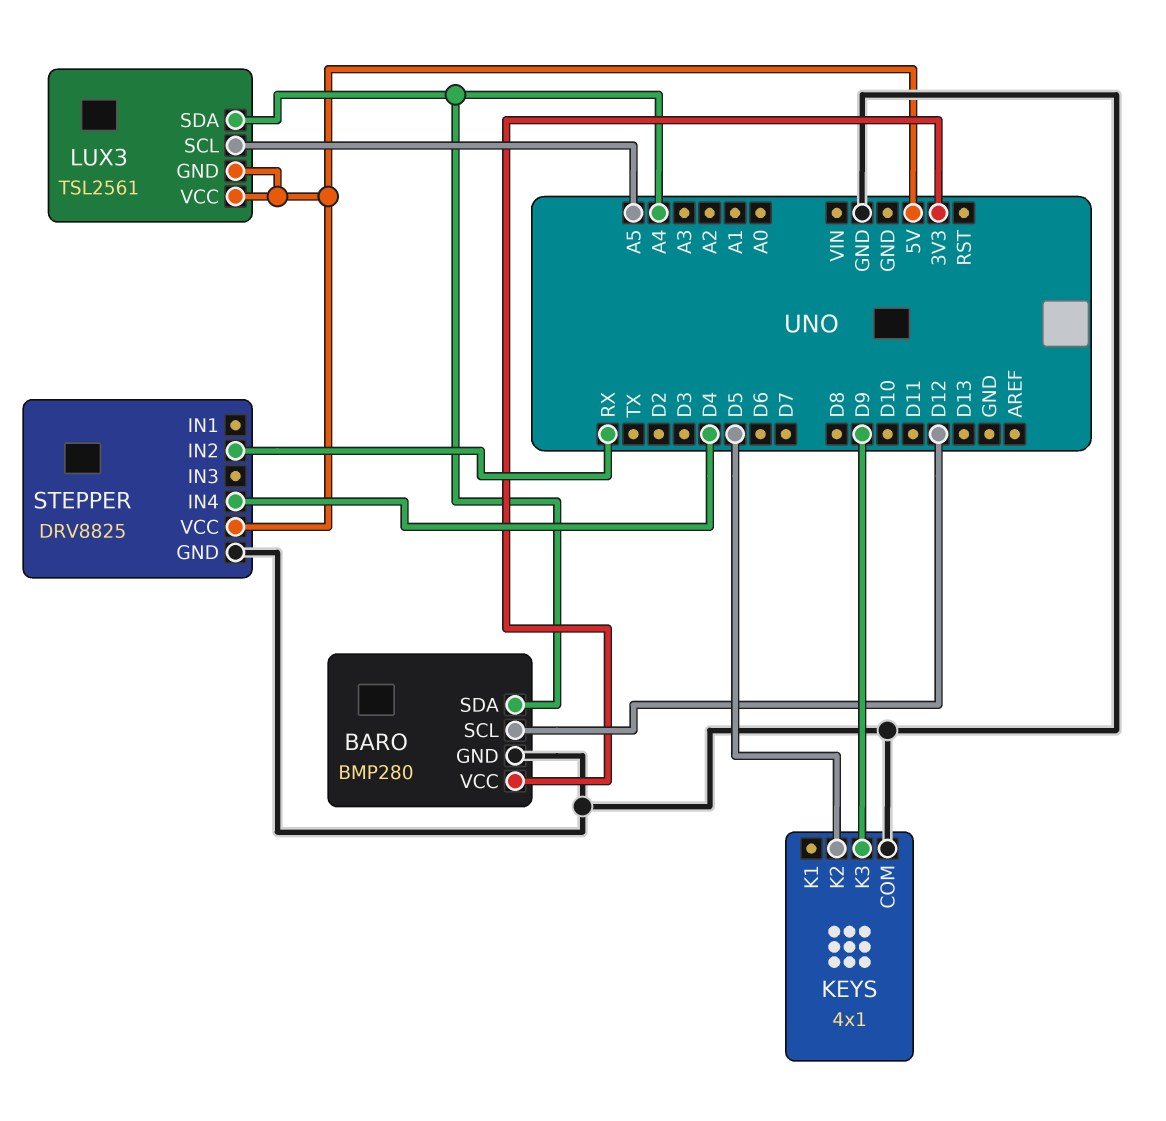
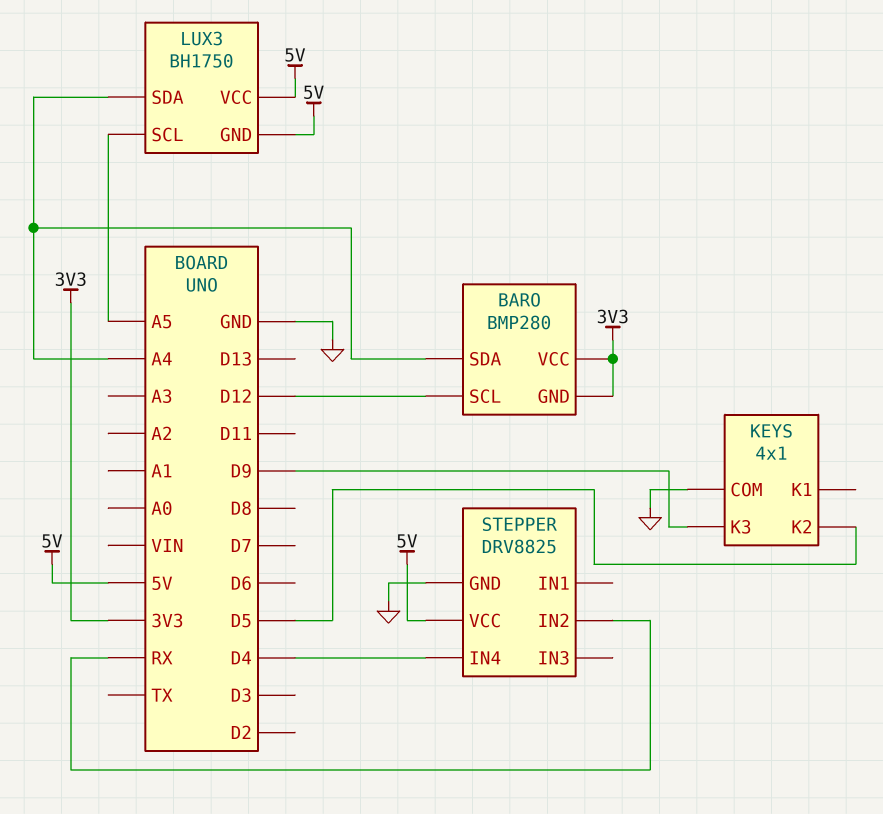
BARO pin GND: GND -> 3V3
LUX3: TSL2561 -> BH1750

